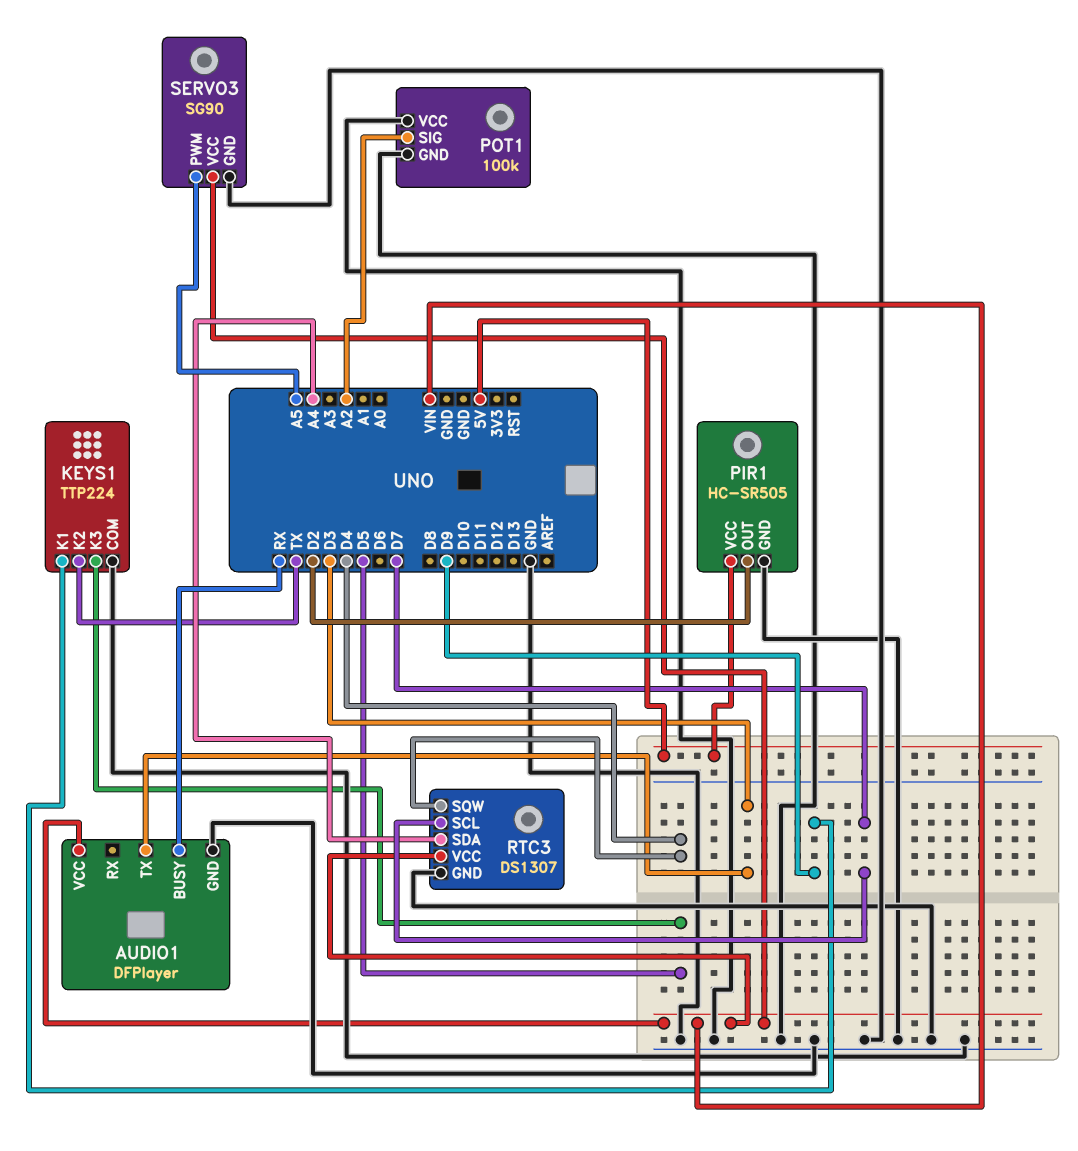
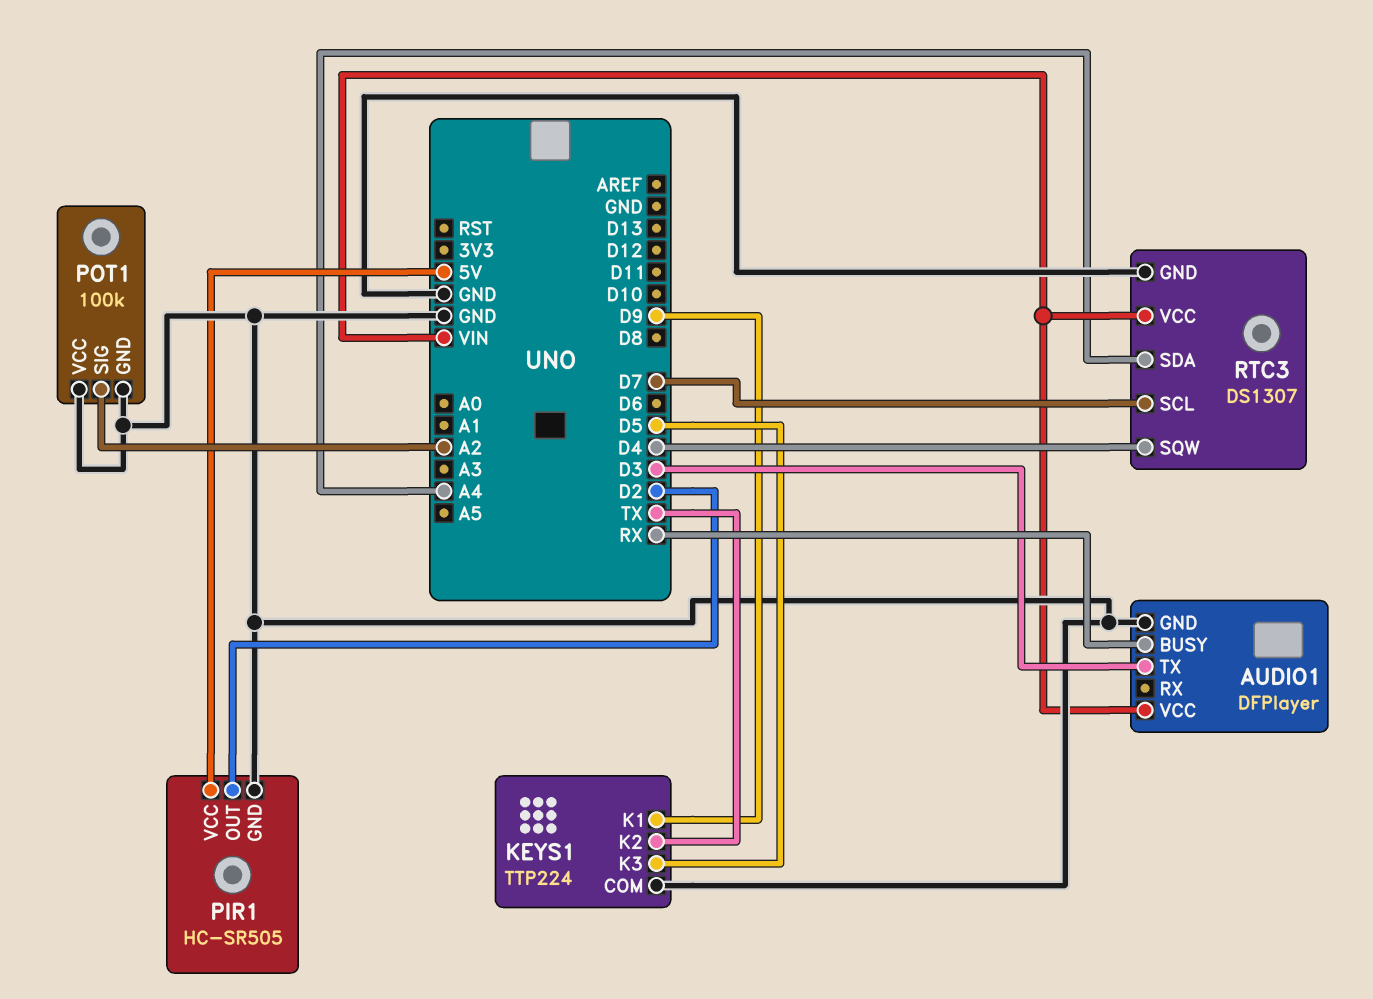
SERVO3: SG90 -> none
SERVO3 pin GND: GND -> none
SERVO3 pin PWM: A5 -> none
SERVO3 pin VCC: VIN -> none

